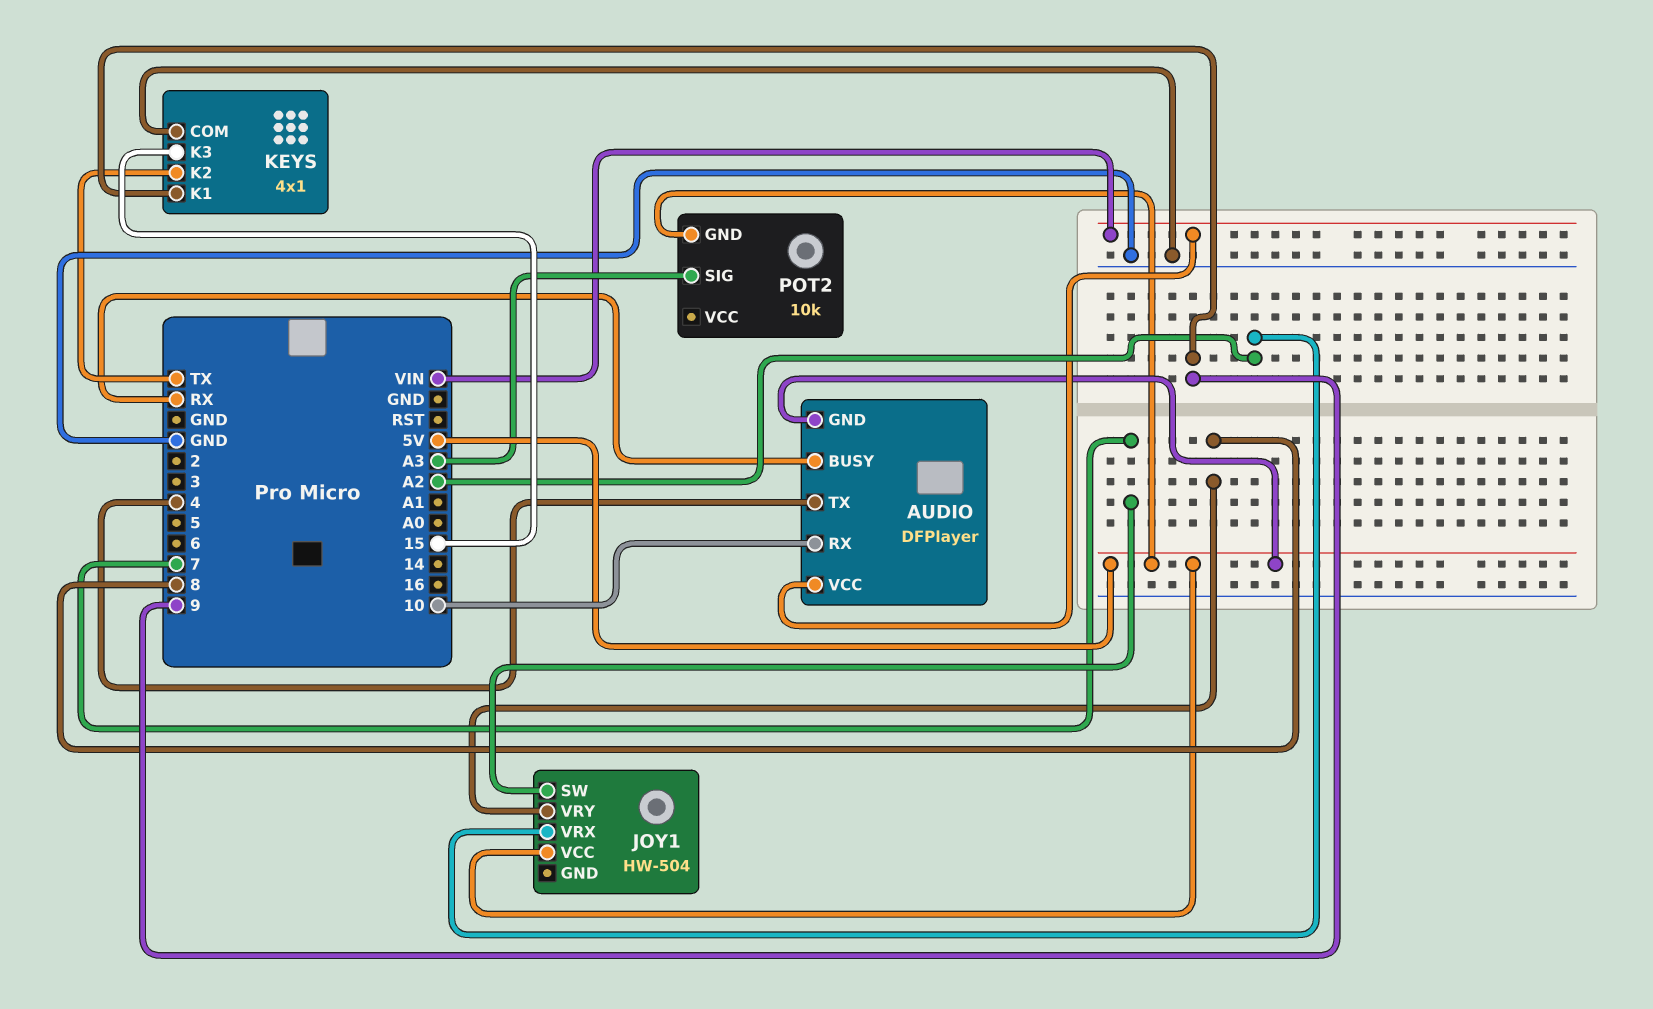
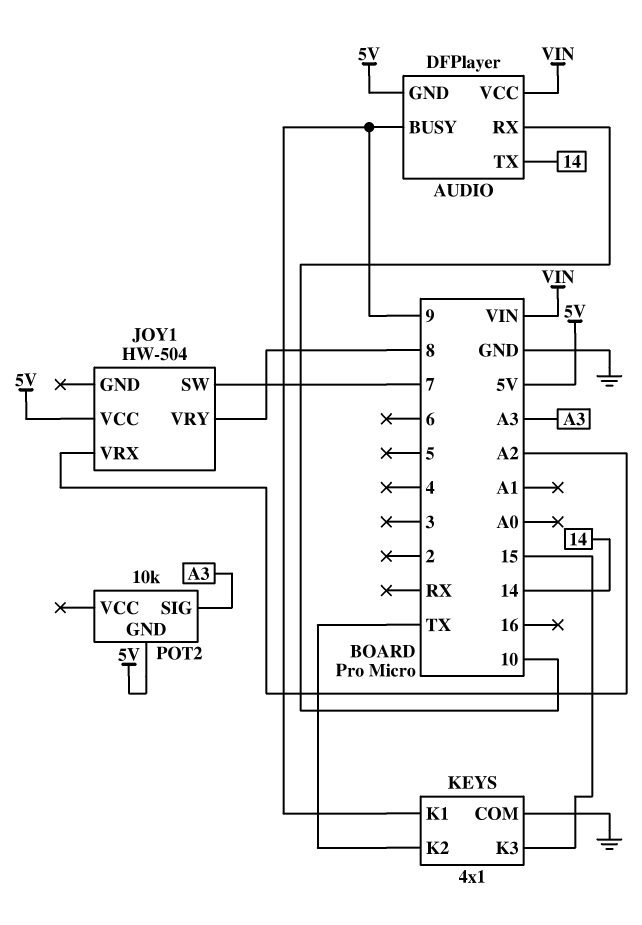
AUDIO pin BUSY: RX -> 9
AUDIO pin TX: 4 -> 14

